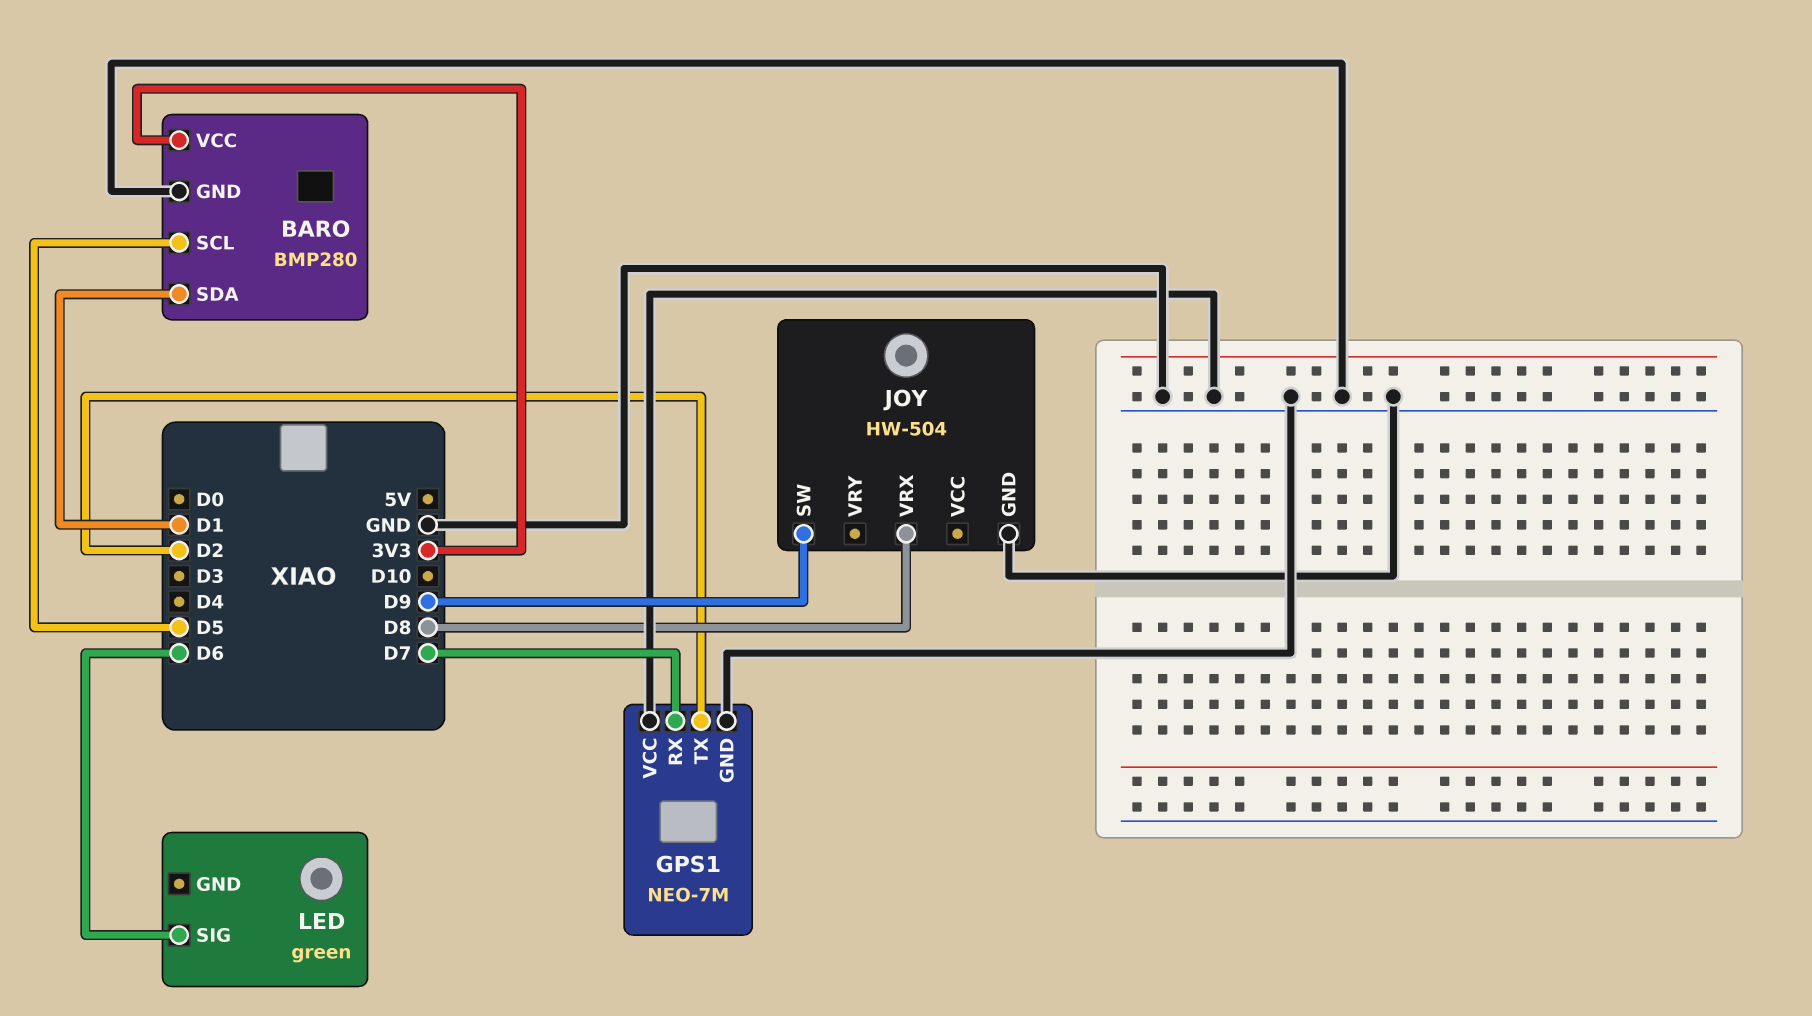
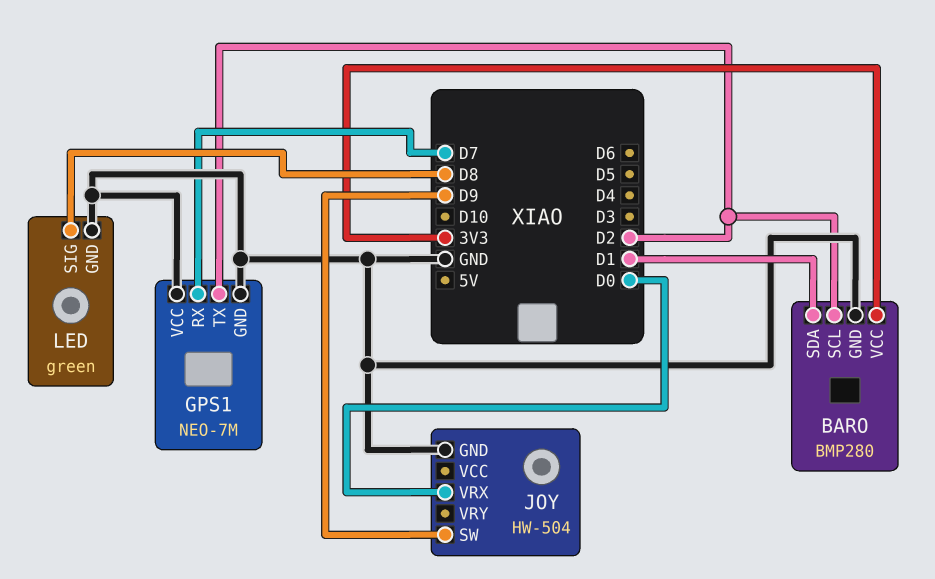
BARO pin SCL: D5 -> D2
JOY pin VRX: D8 -> D0
LED pin GND: none -> GND
LED pin SIG: D6 -> D8

